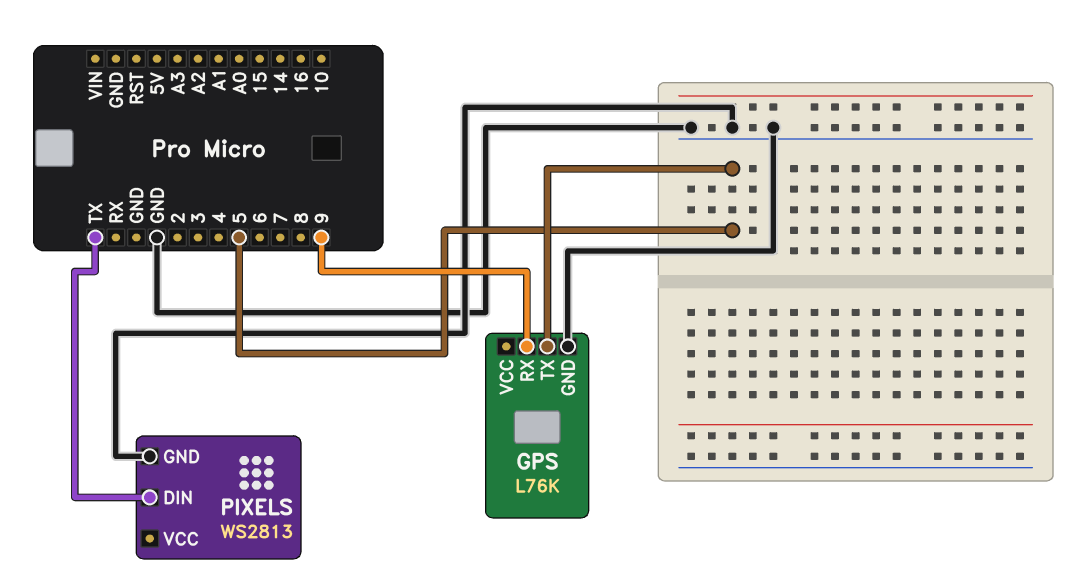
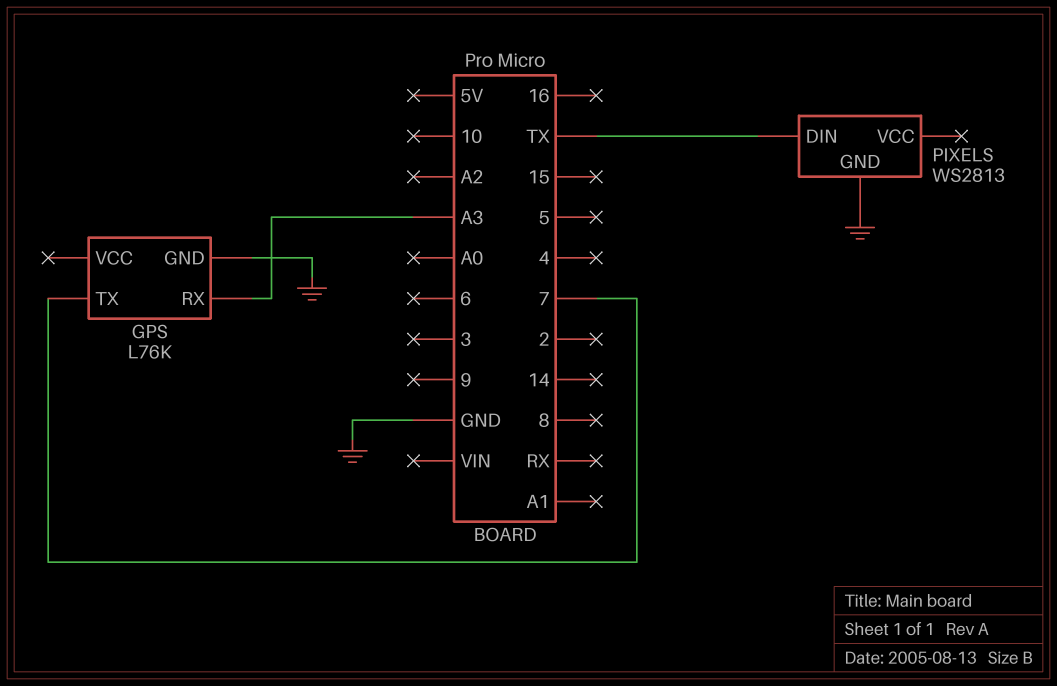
GPS pin RX: 9 -> A3
GPS pin TX: 5 -> 7

